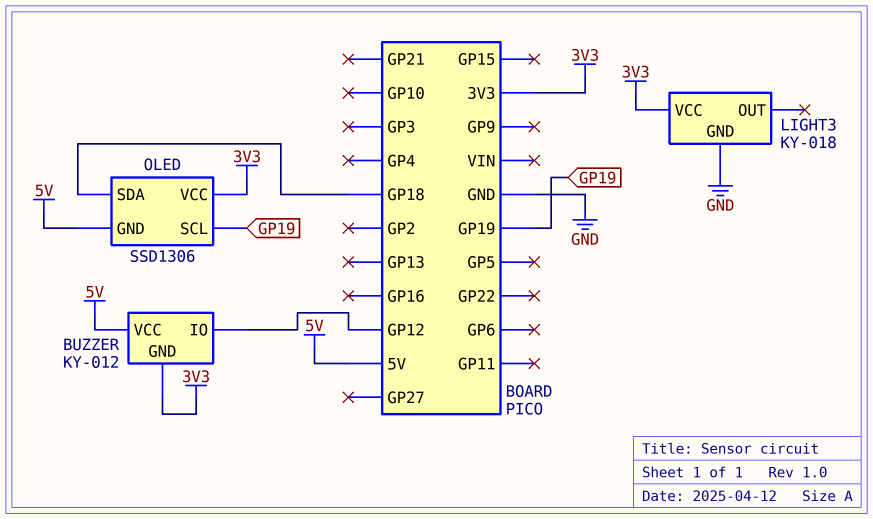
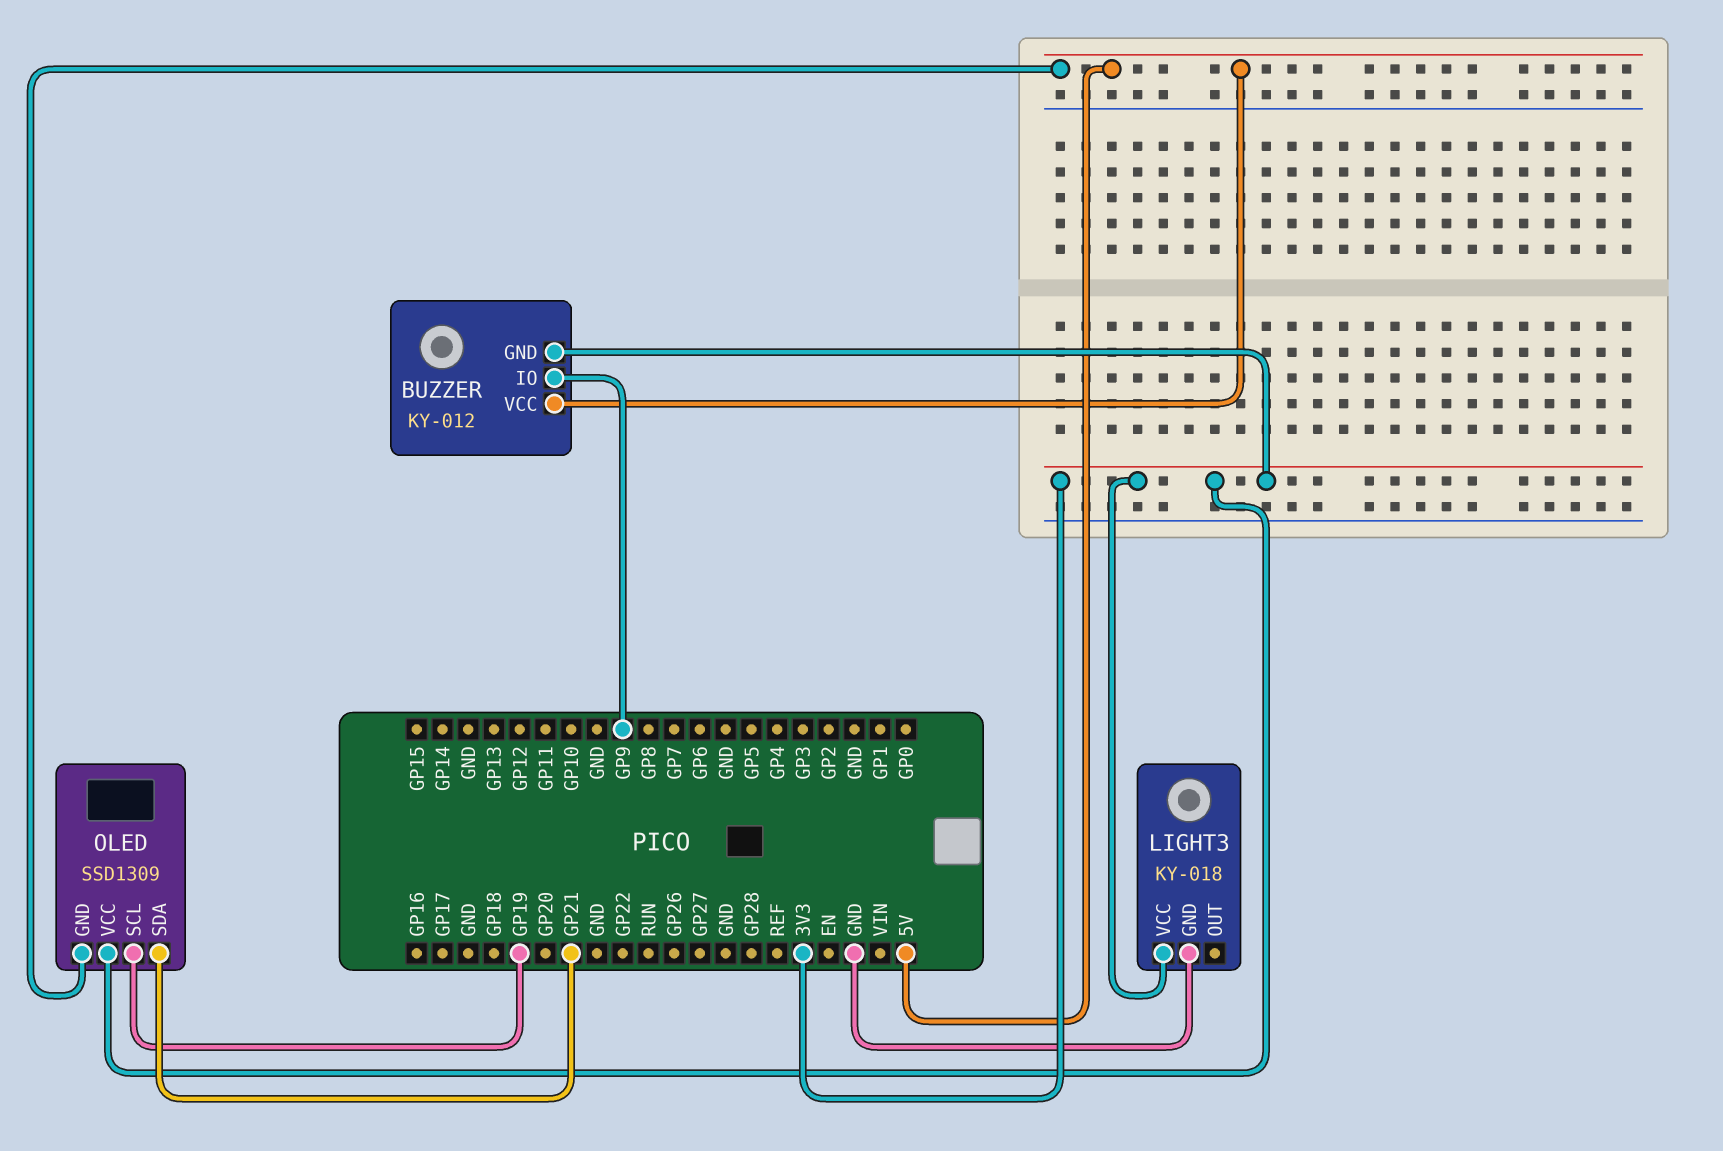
BUZZER pin IO: GP12 -> GP9
OLED: SSD1306 -> SSD1309
OLED pin SDA: GP18 -> GP21

